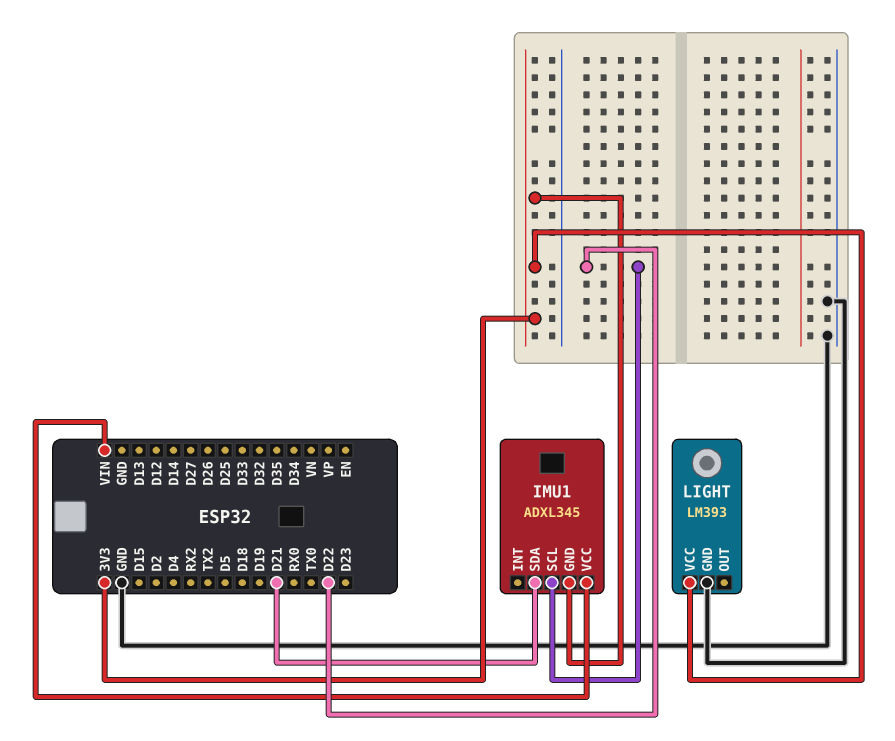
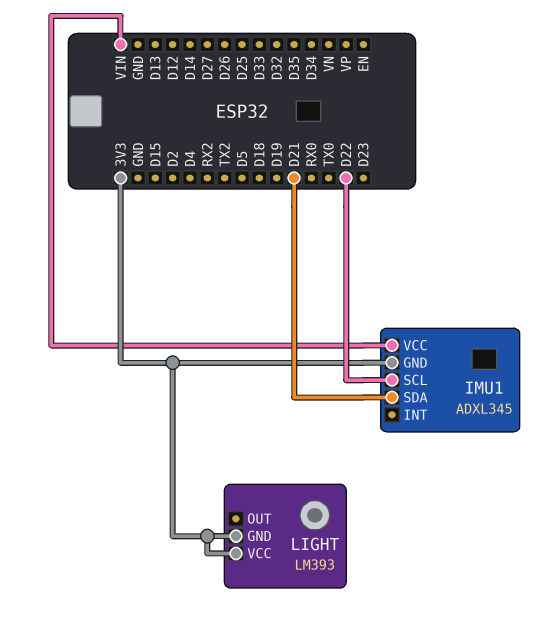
LIGHT pin GND: GND -> 3V3

